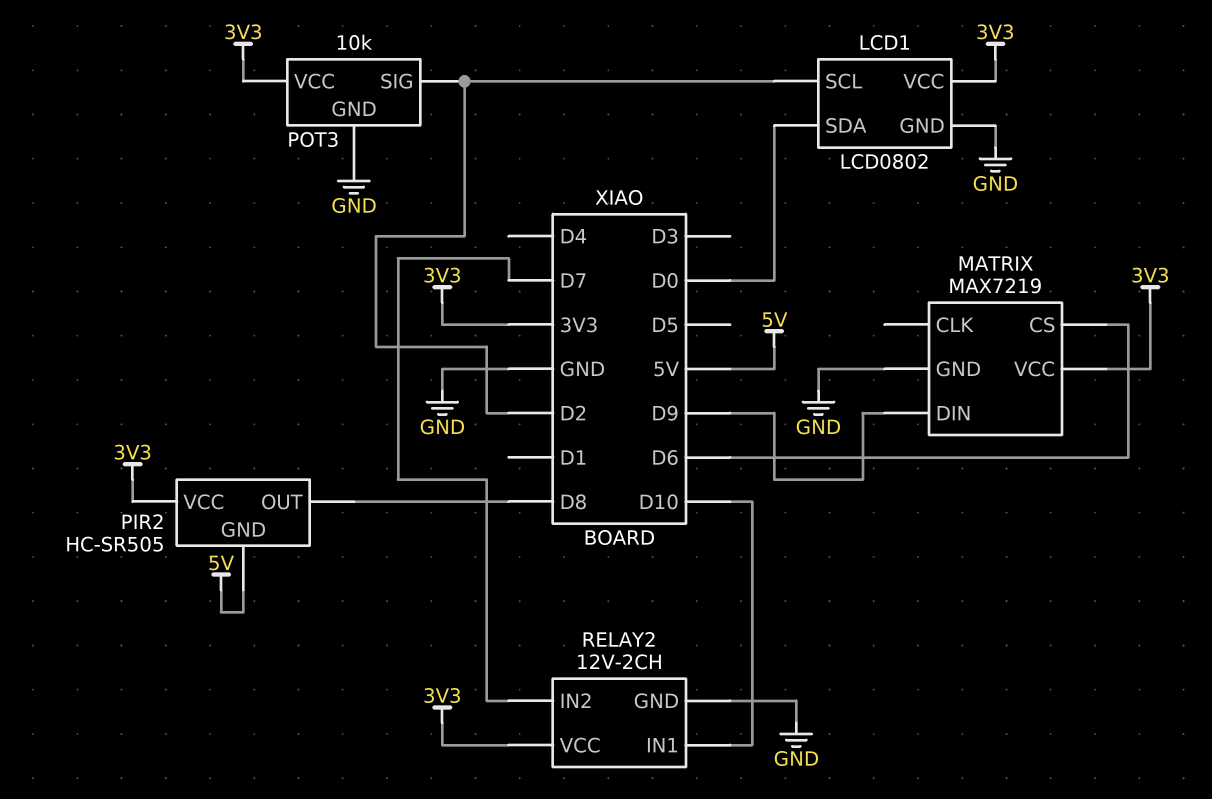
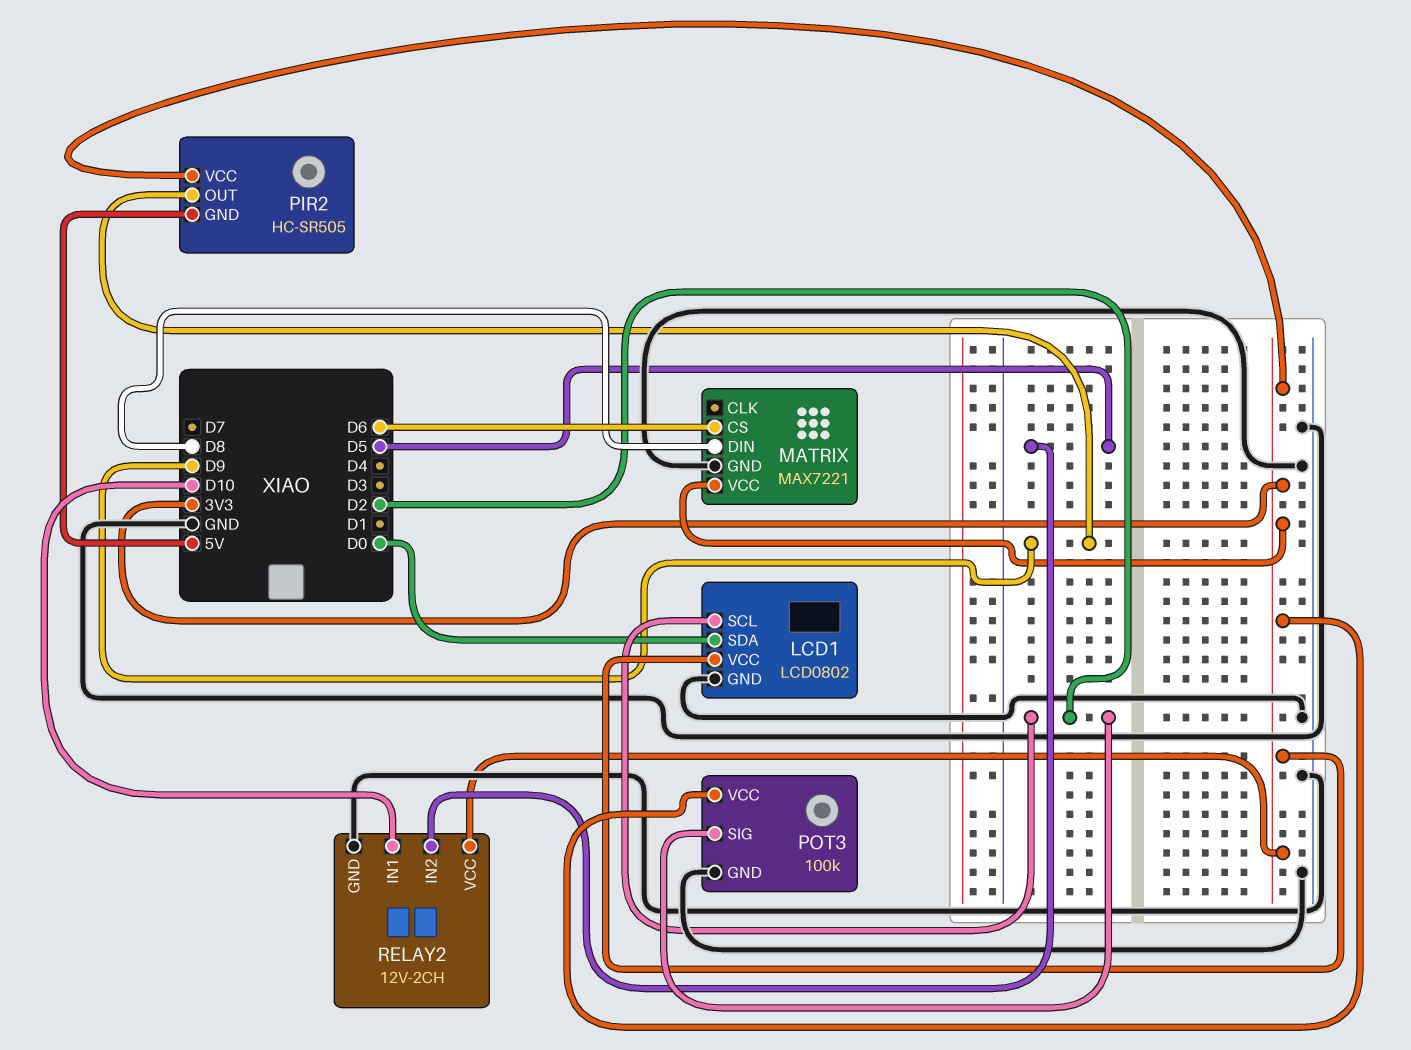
MATRIX: MAX7219 -> MAX7221
MATRIX pin DIN: D9 -> D8
PIR2 pin OUT: D8 -> D9
POT3: 10k -> 100k
RELAY2 pin IN2: D7 -> D5

